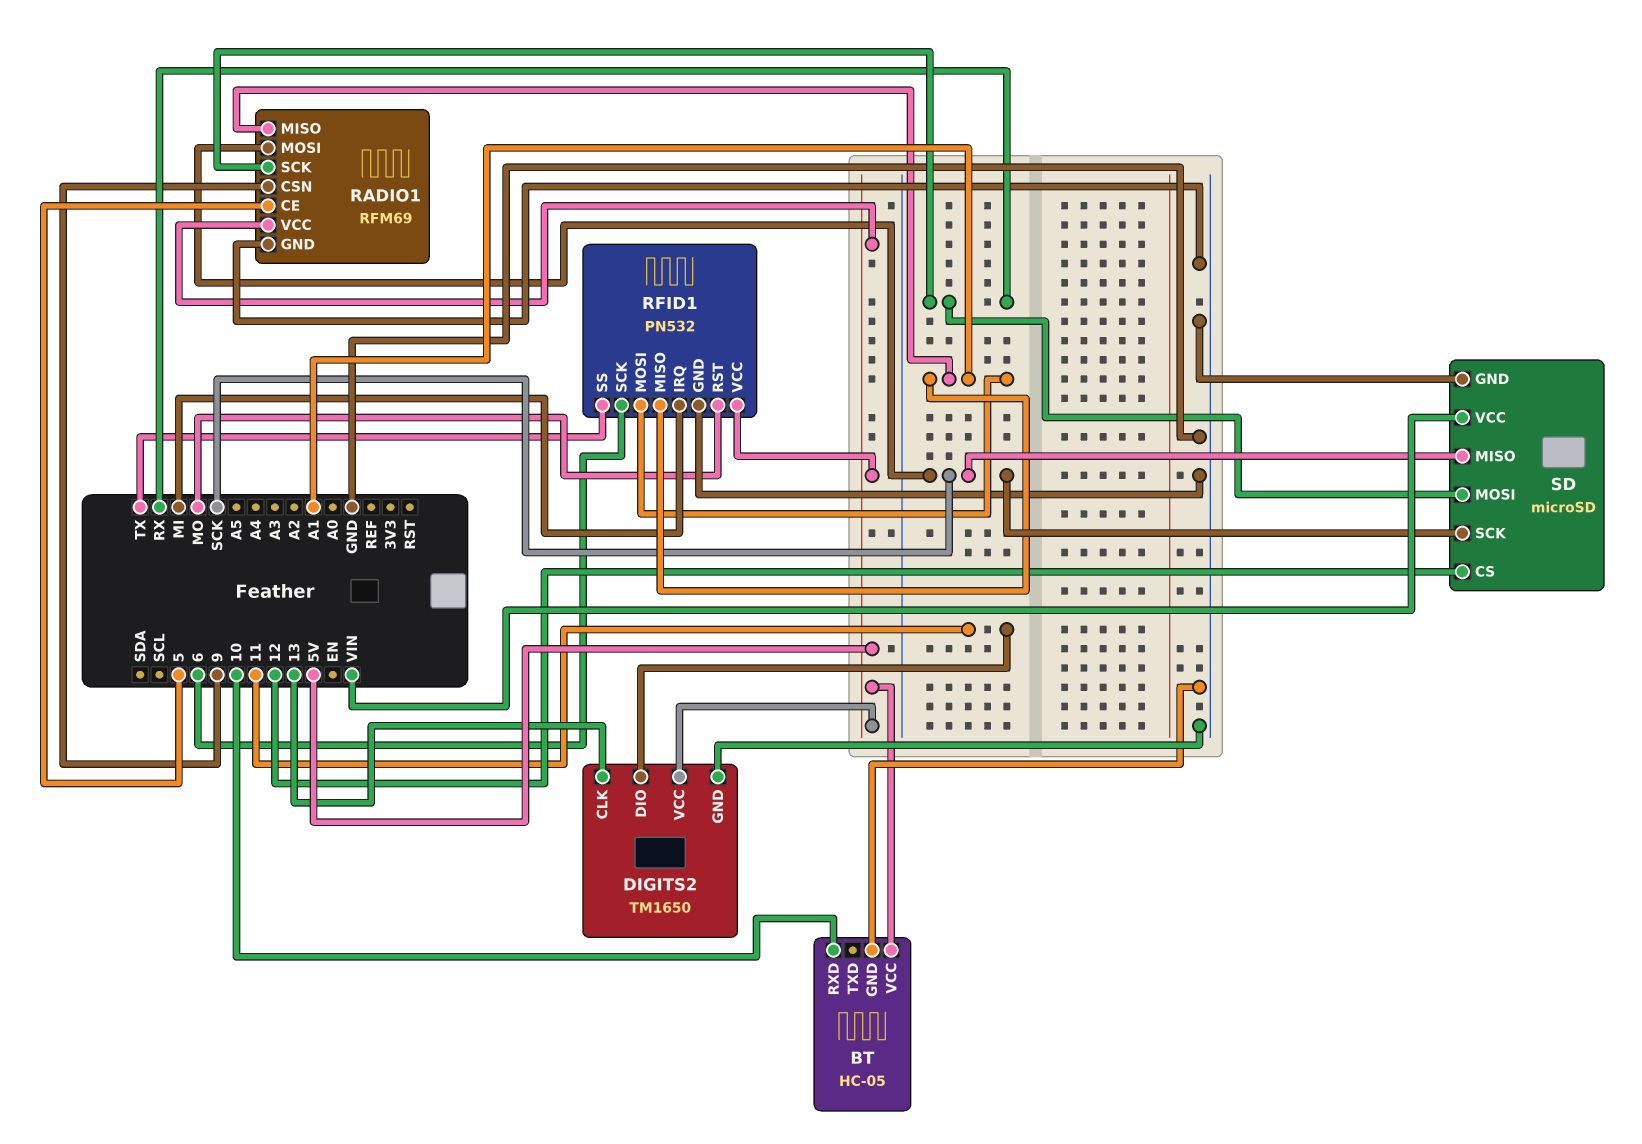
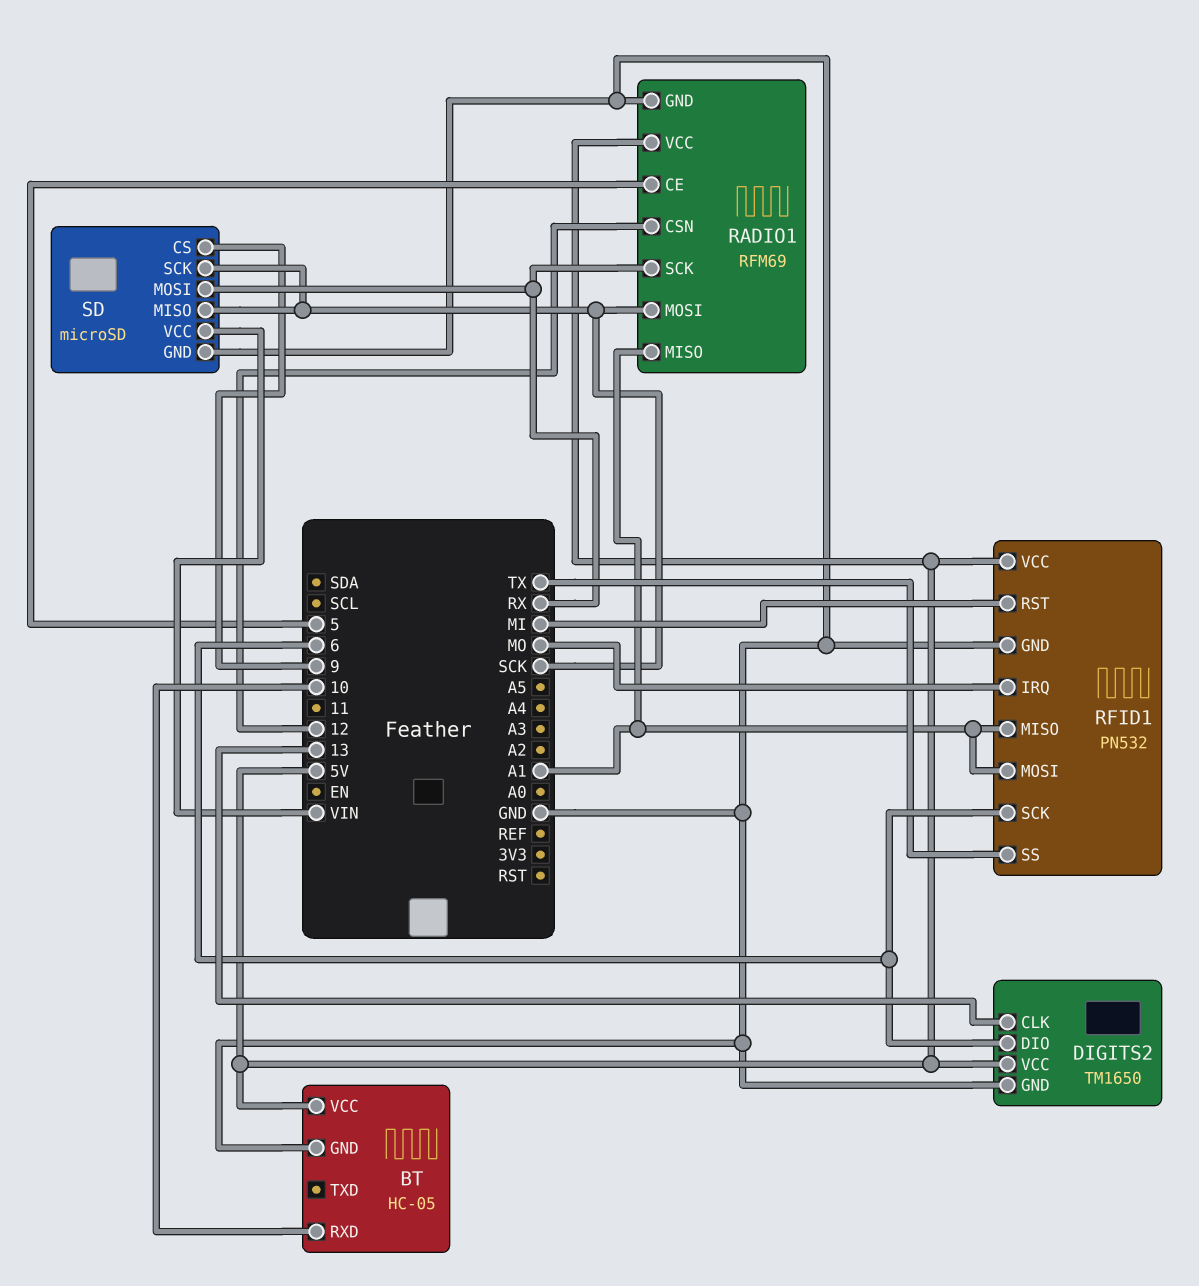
DIGITS2 pin DIO: 11 -> 6
RADIO1 pin CSN: 9 -> 12
RFID1 pin IRQ: MI -> MO
RFID1 pin RST: MO -> MI
SD pin CS: 12 -> 9

